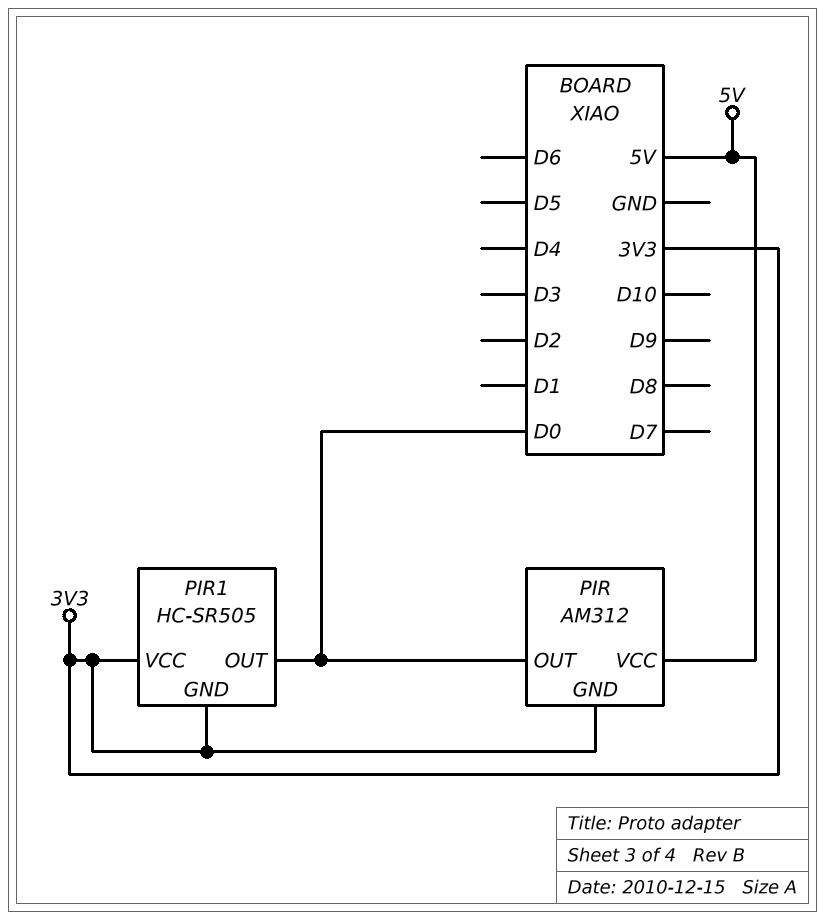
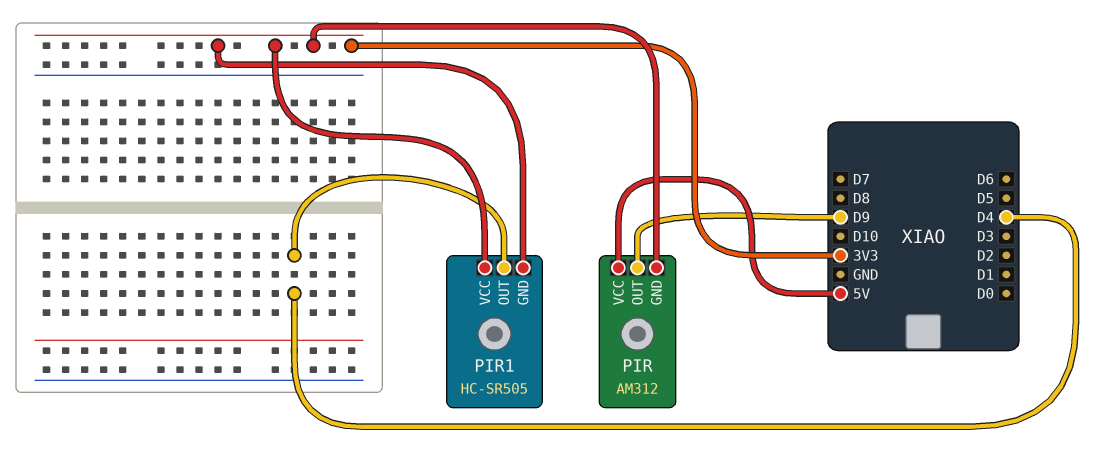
PIR pin OUT: D0 -> D9
PIR1 pin OUT: D0 -> D4

